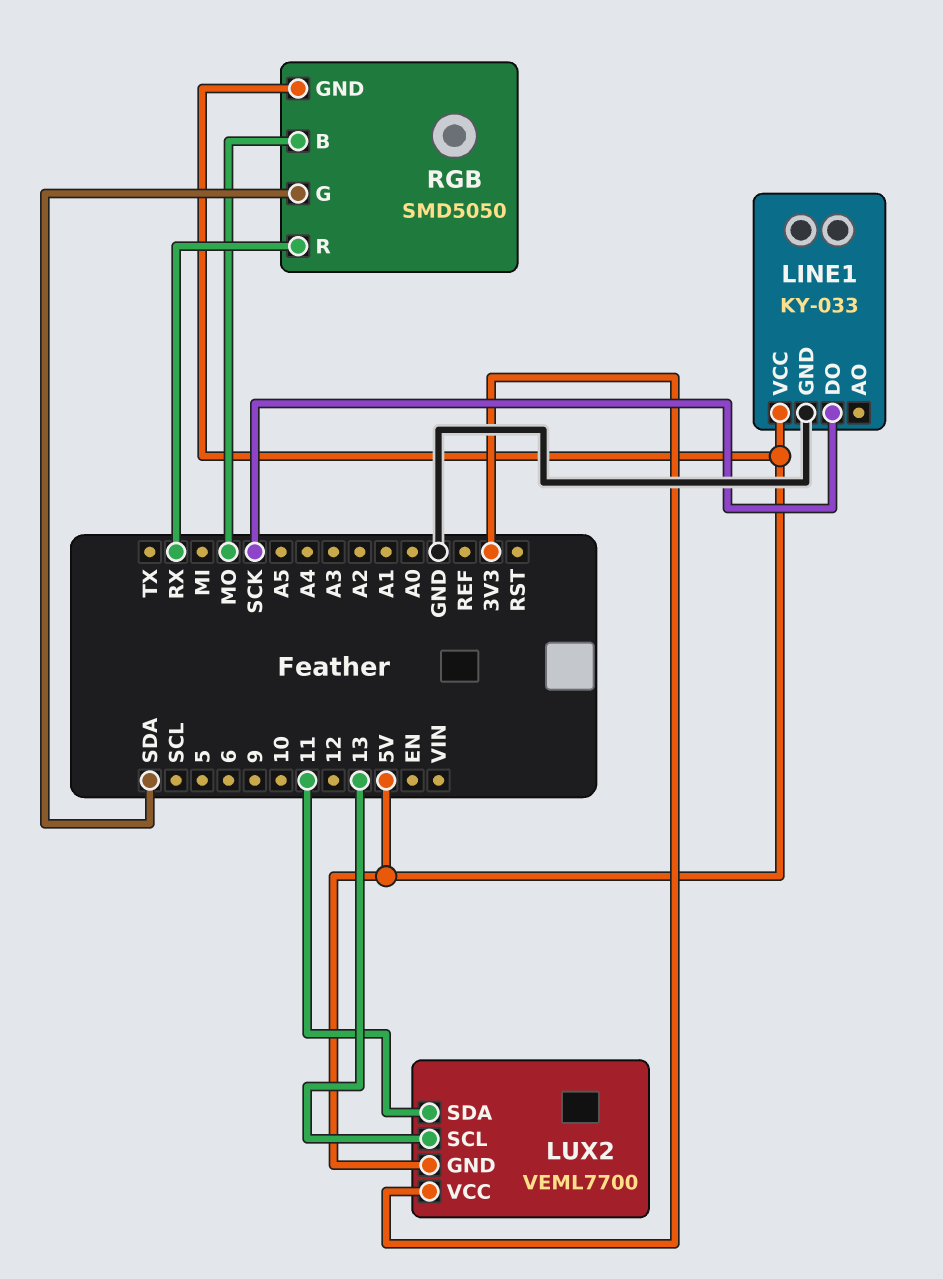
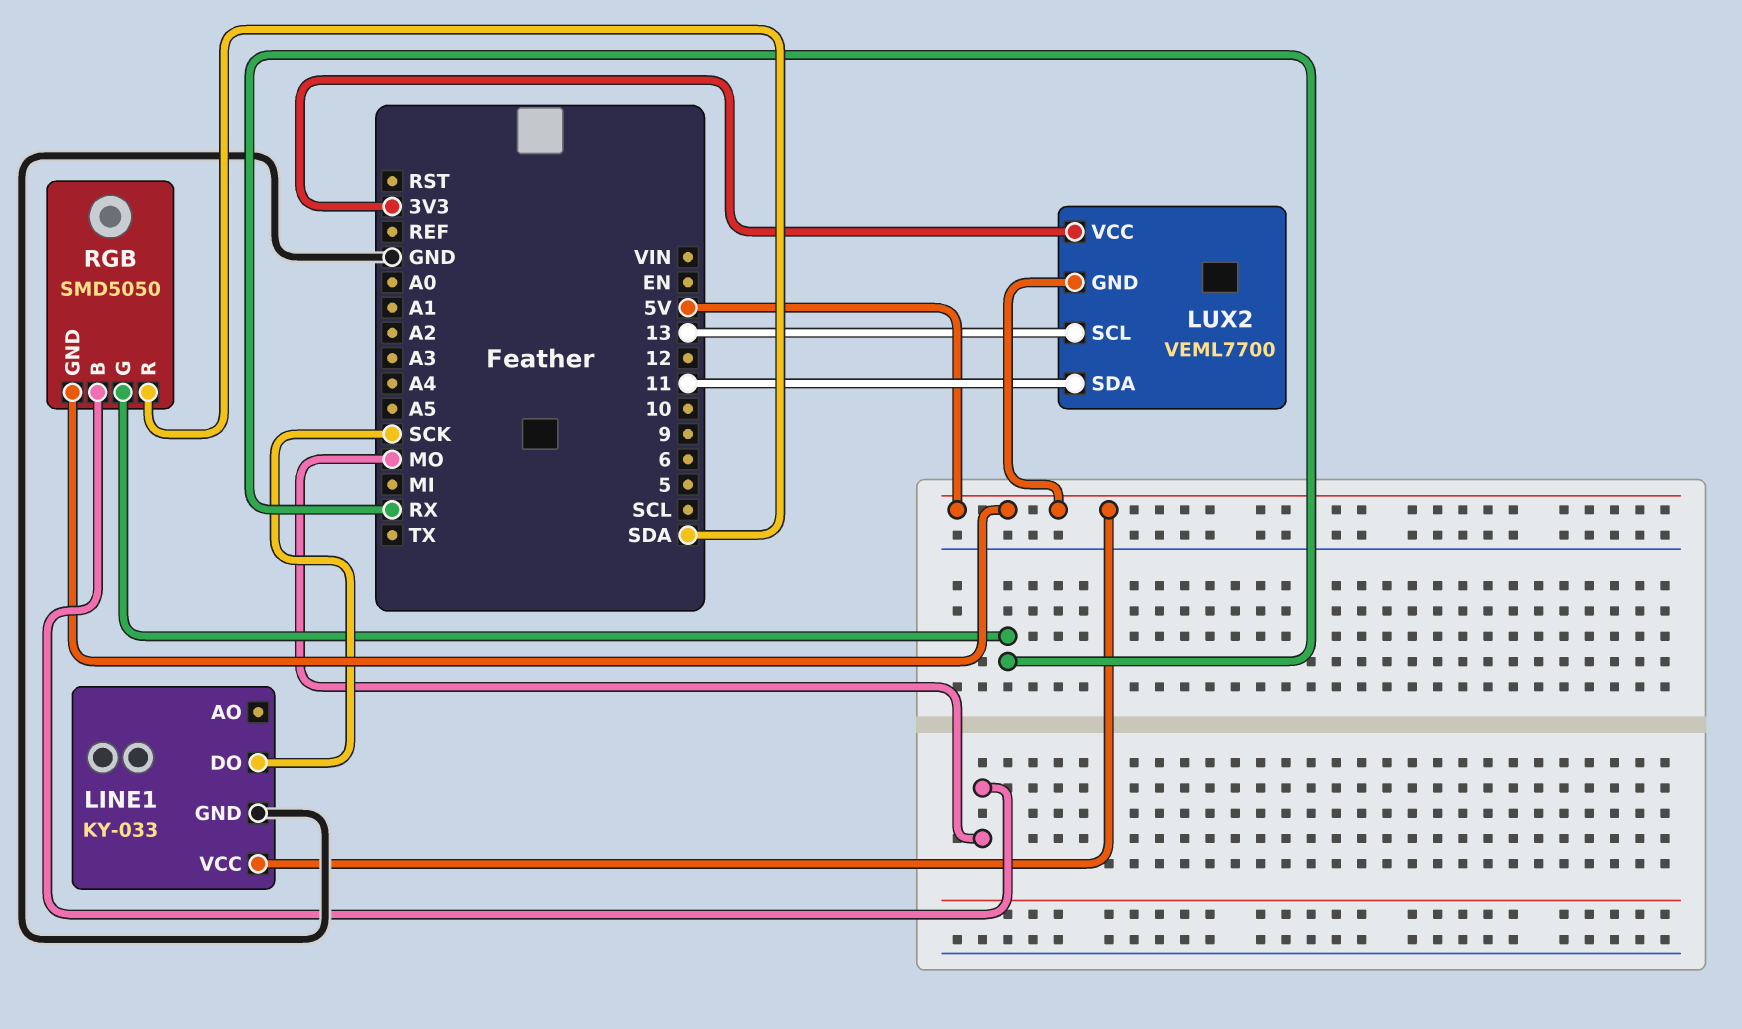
RGB pin G: SDA -> RX
RGB pin R: RX -> SDA

